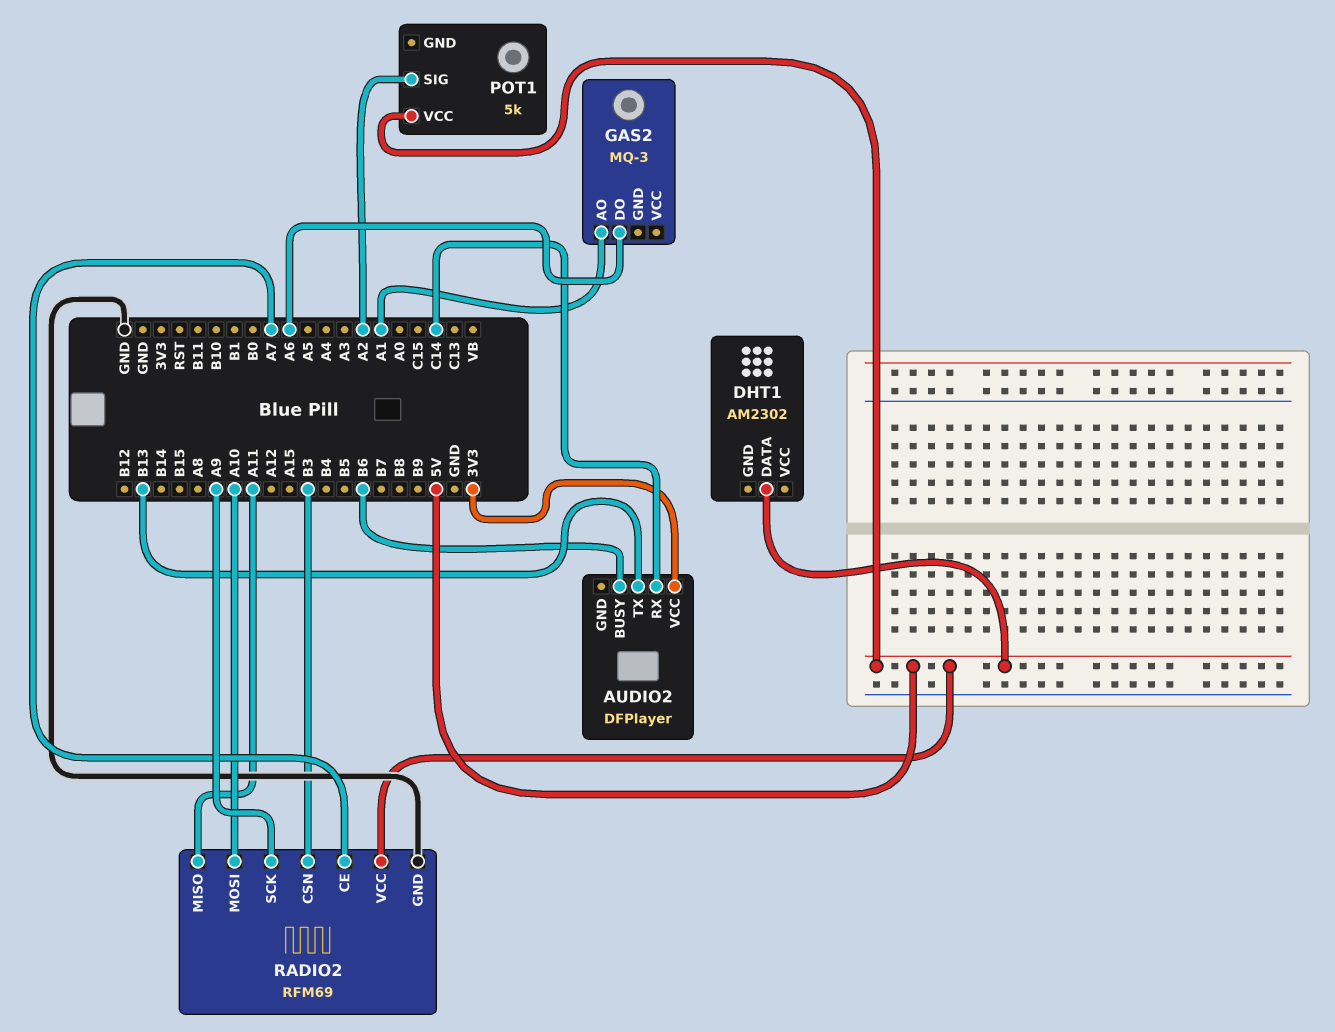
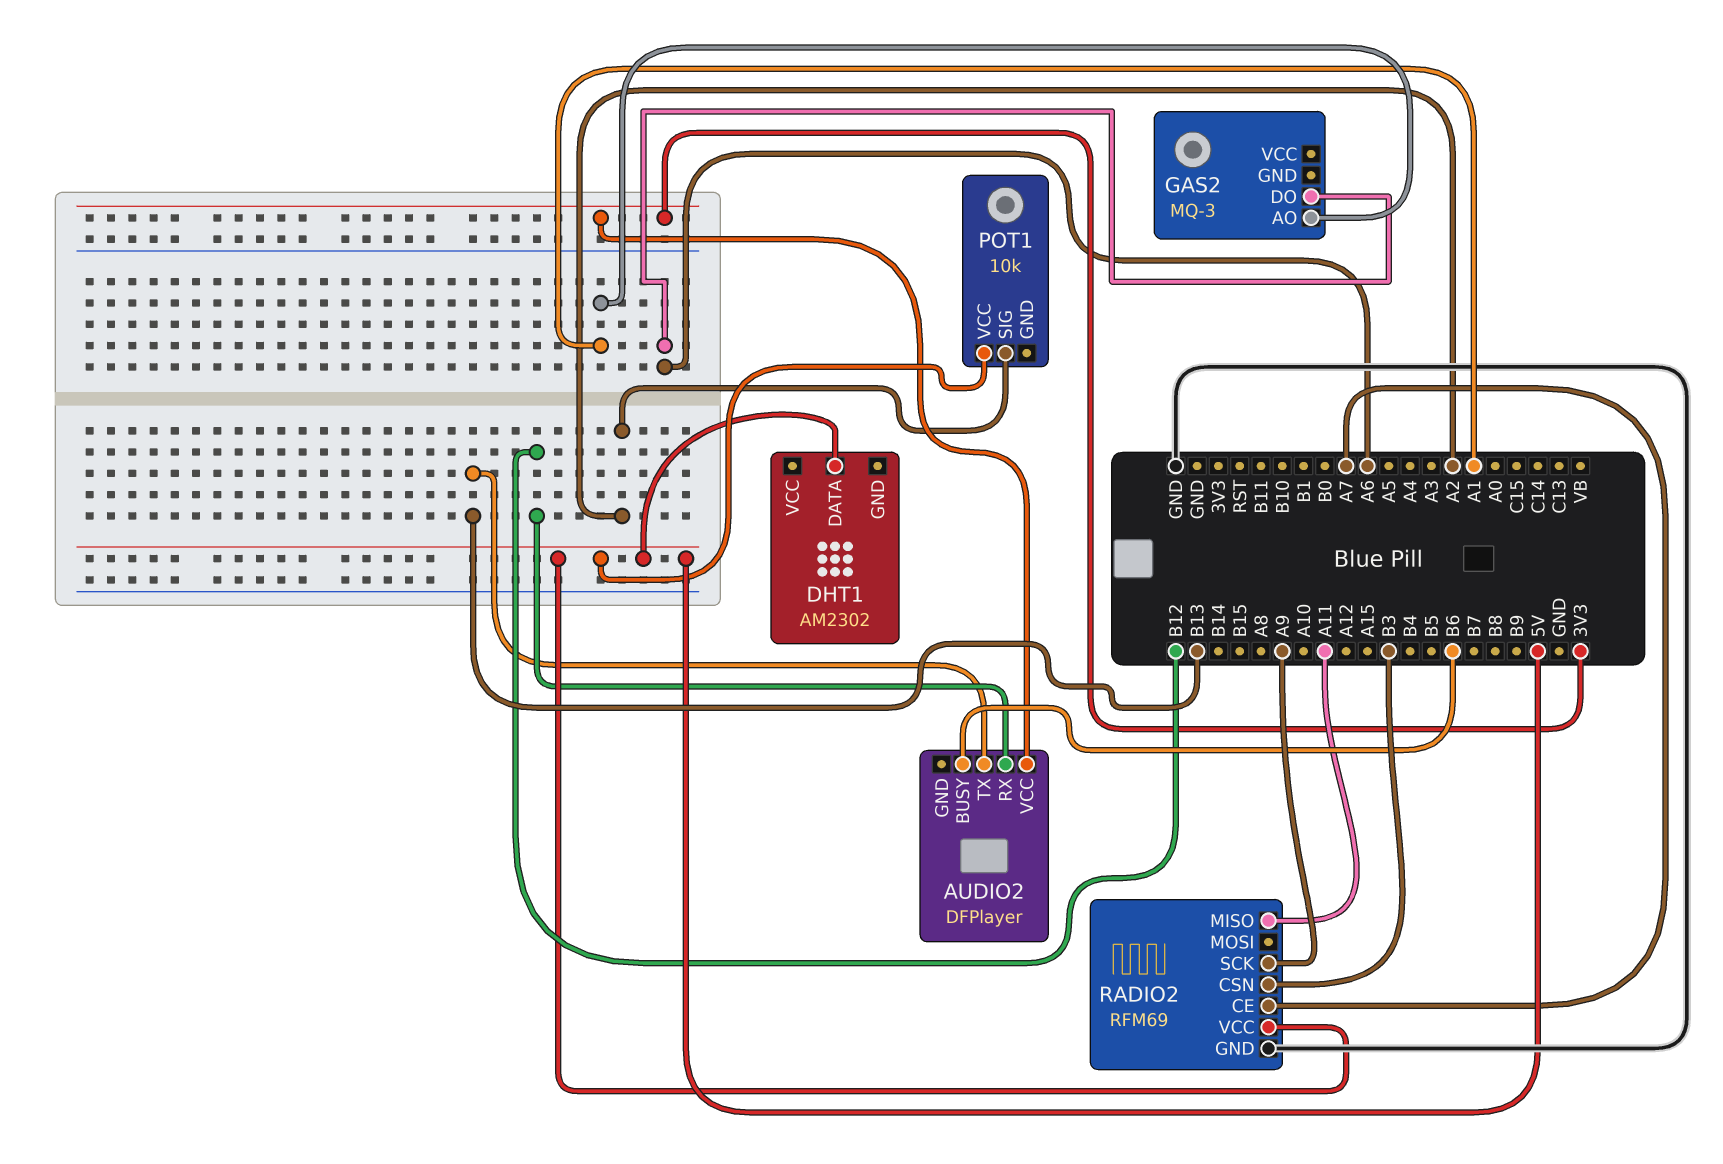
AUDIO2 pin RX: C14 -> B12
POT1: 5k -> 10k
RADIO2 pin MOSI: A10 -> none

